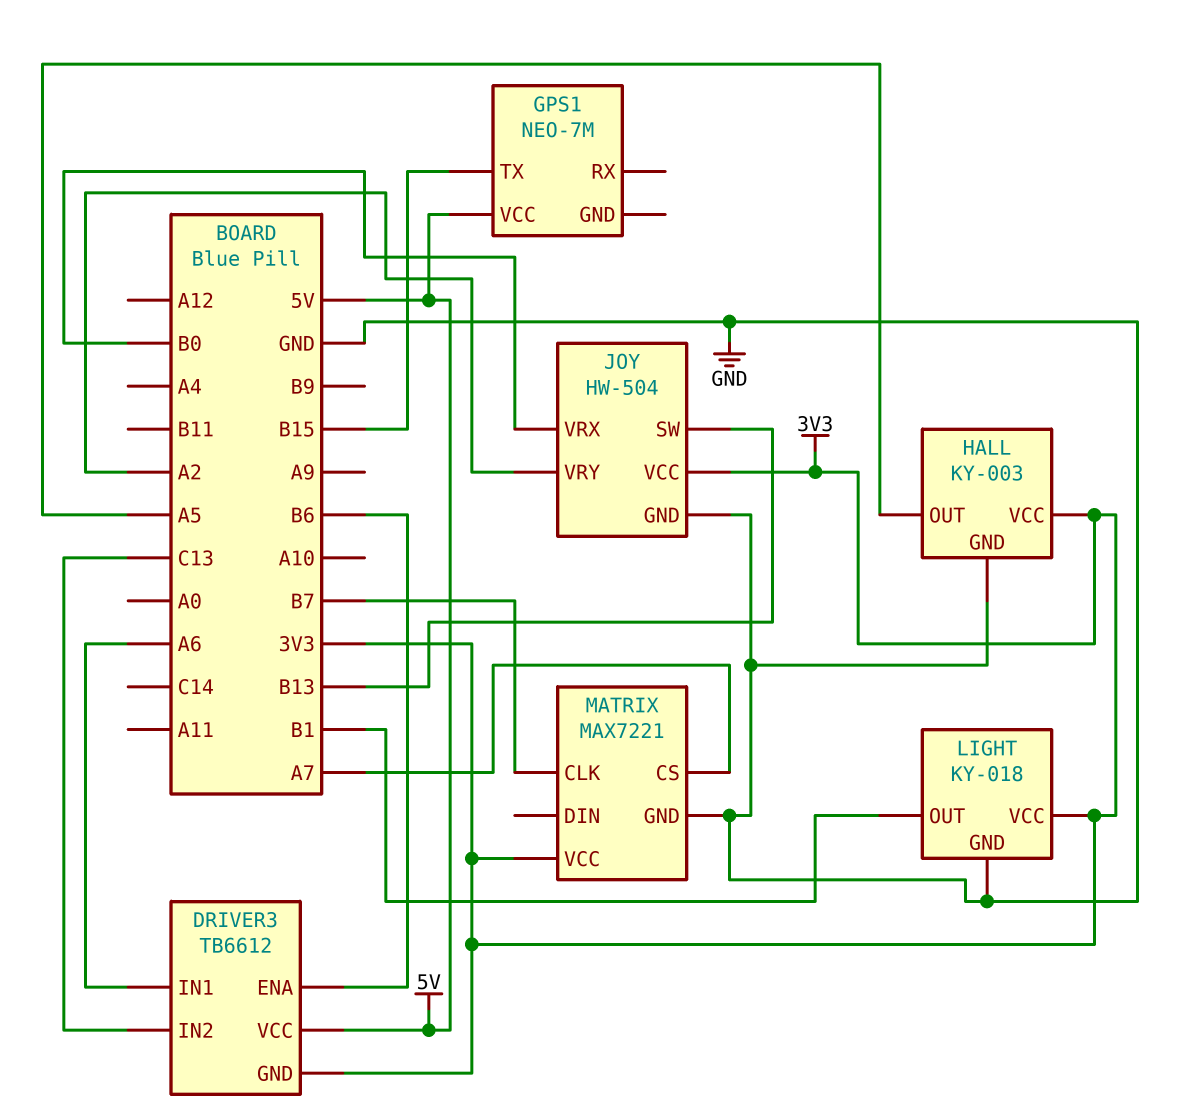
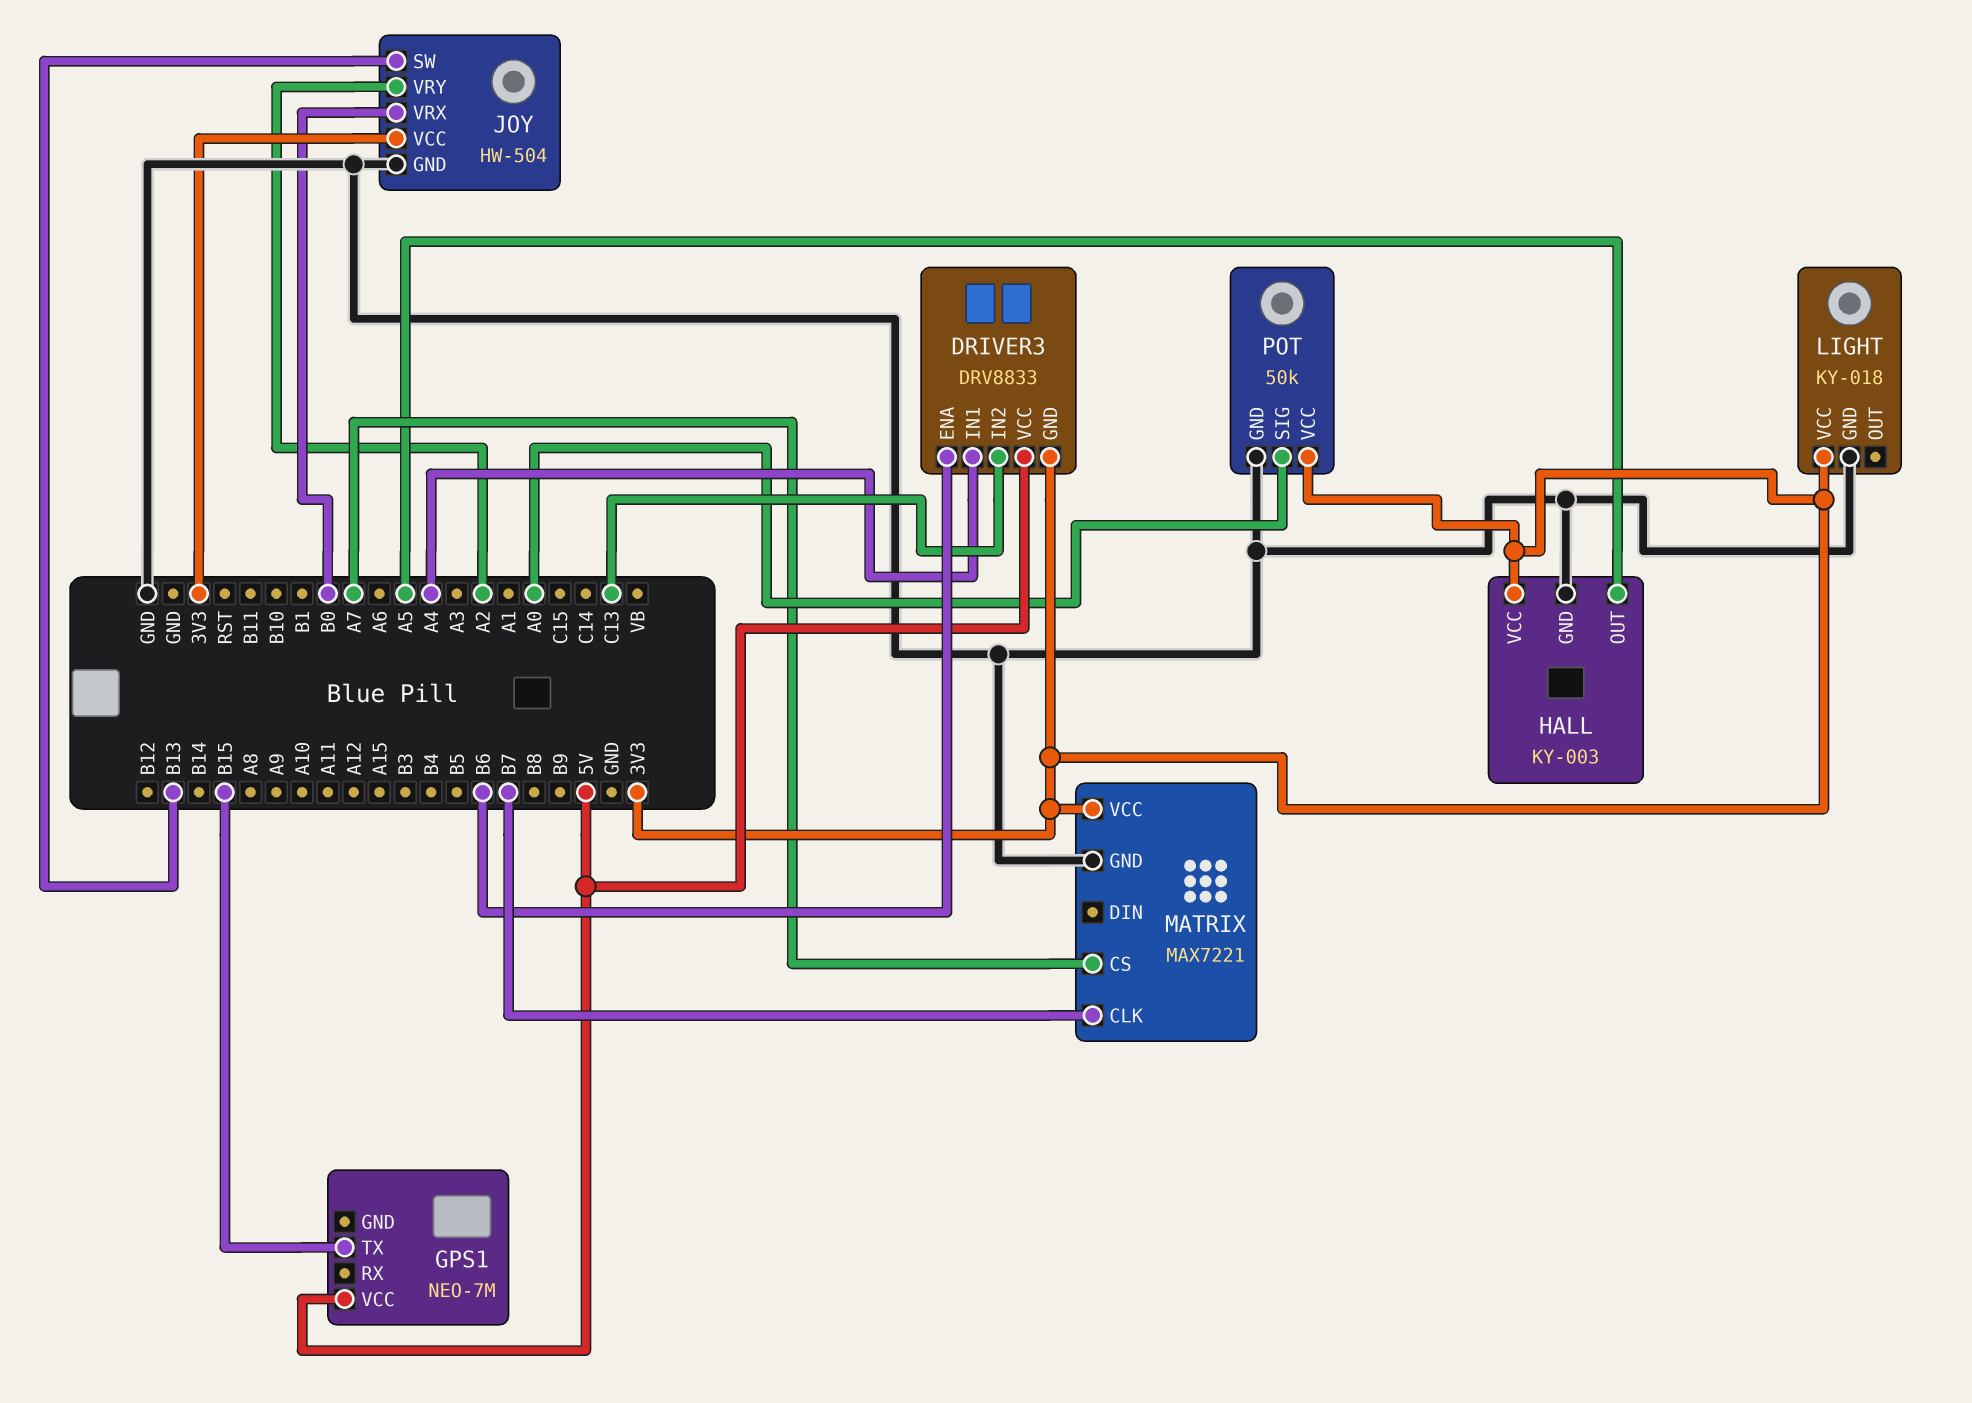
DRIVER3: TB6612 -> DRV8833
DRIVER3 pin IN1: A6 -> A4
LIGHT pin OUT: B1 -> none
POT: none -> 50k
POT pin GND: none -> GND
POT pin SIG: none -> A0
POT pin VCC: none -> 3V3

